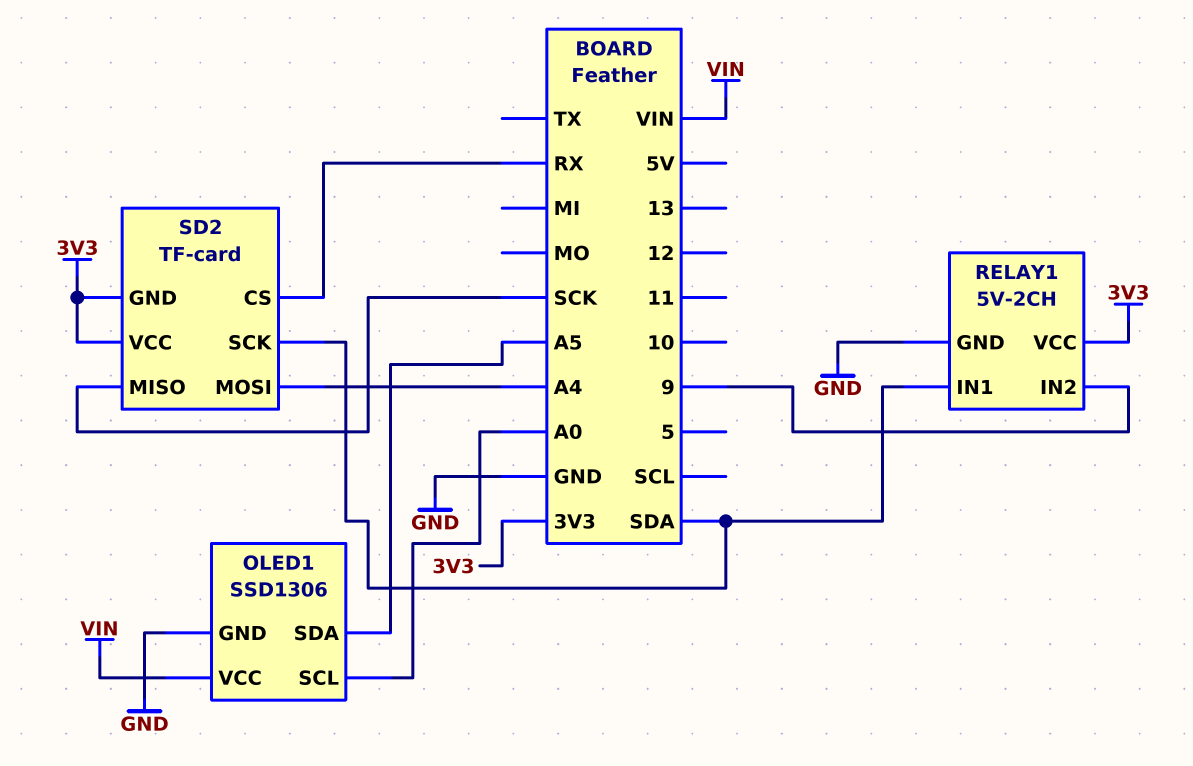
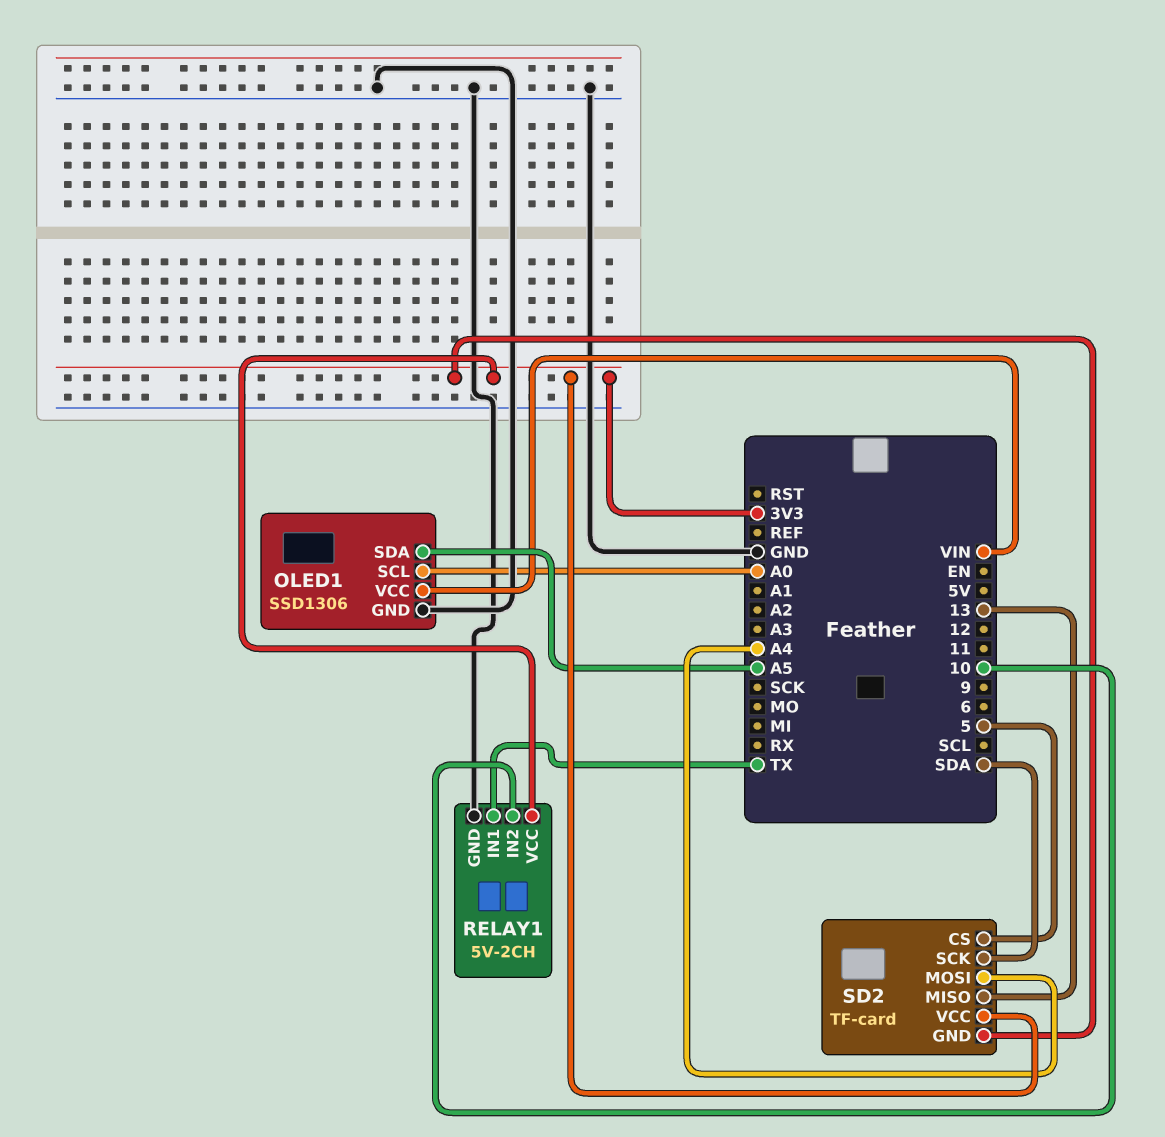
RELAY1 pin IN1: SDA -> TX
RELAY1 pin IN2: 9 -> 10
SD2 pin CS: RX -> 5
SD2 pin MISO: SCK -> 13

